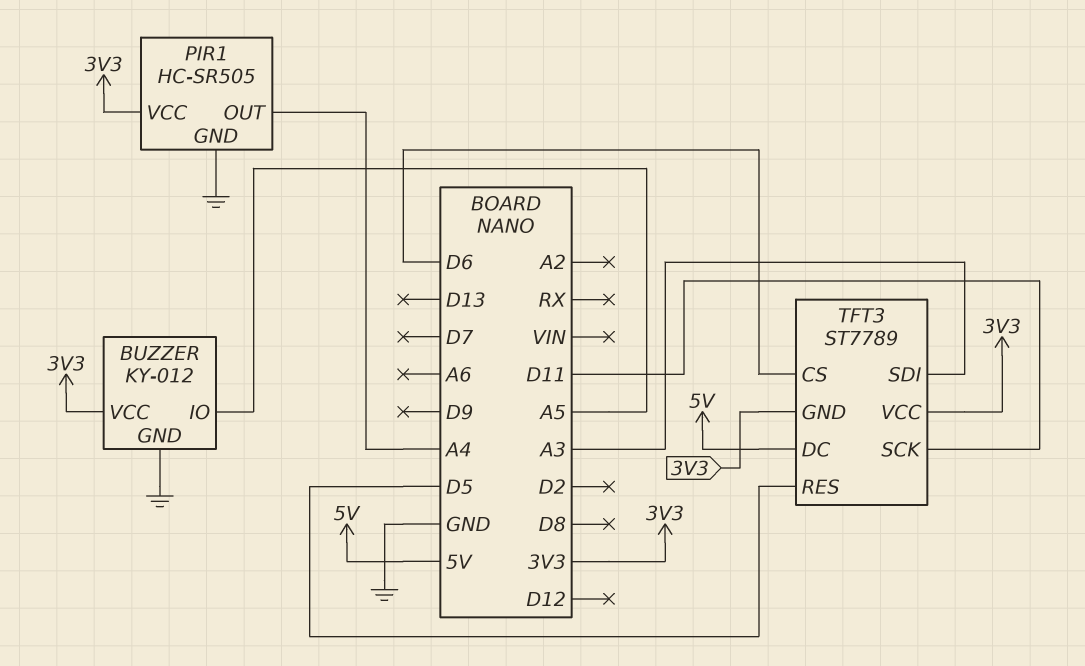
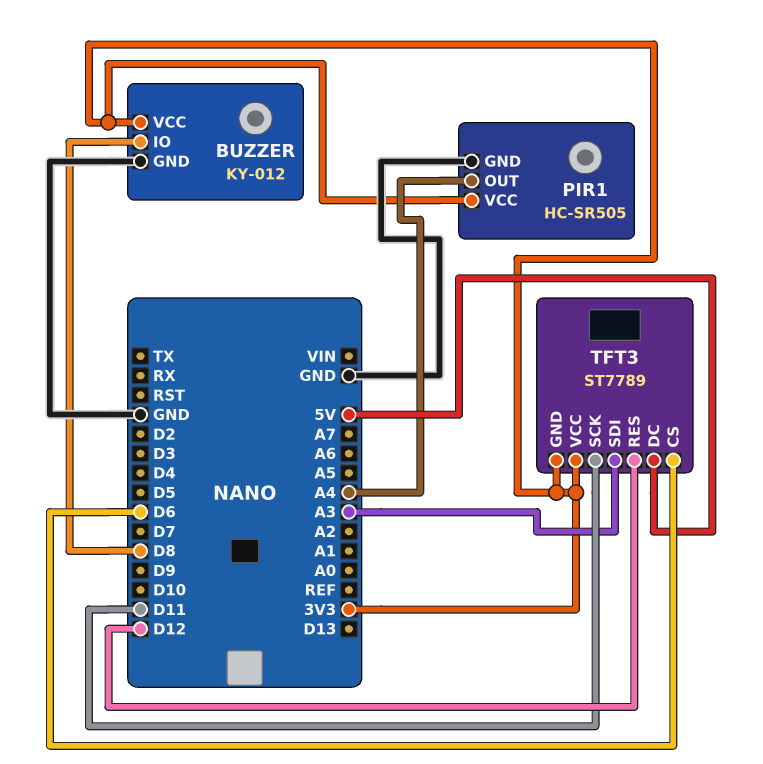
BUZZER pin IO: A5 -> D8
TFT3 pin RES: D5 -> D12

